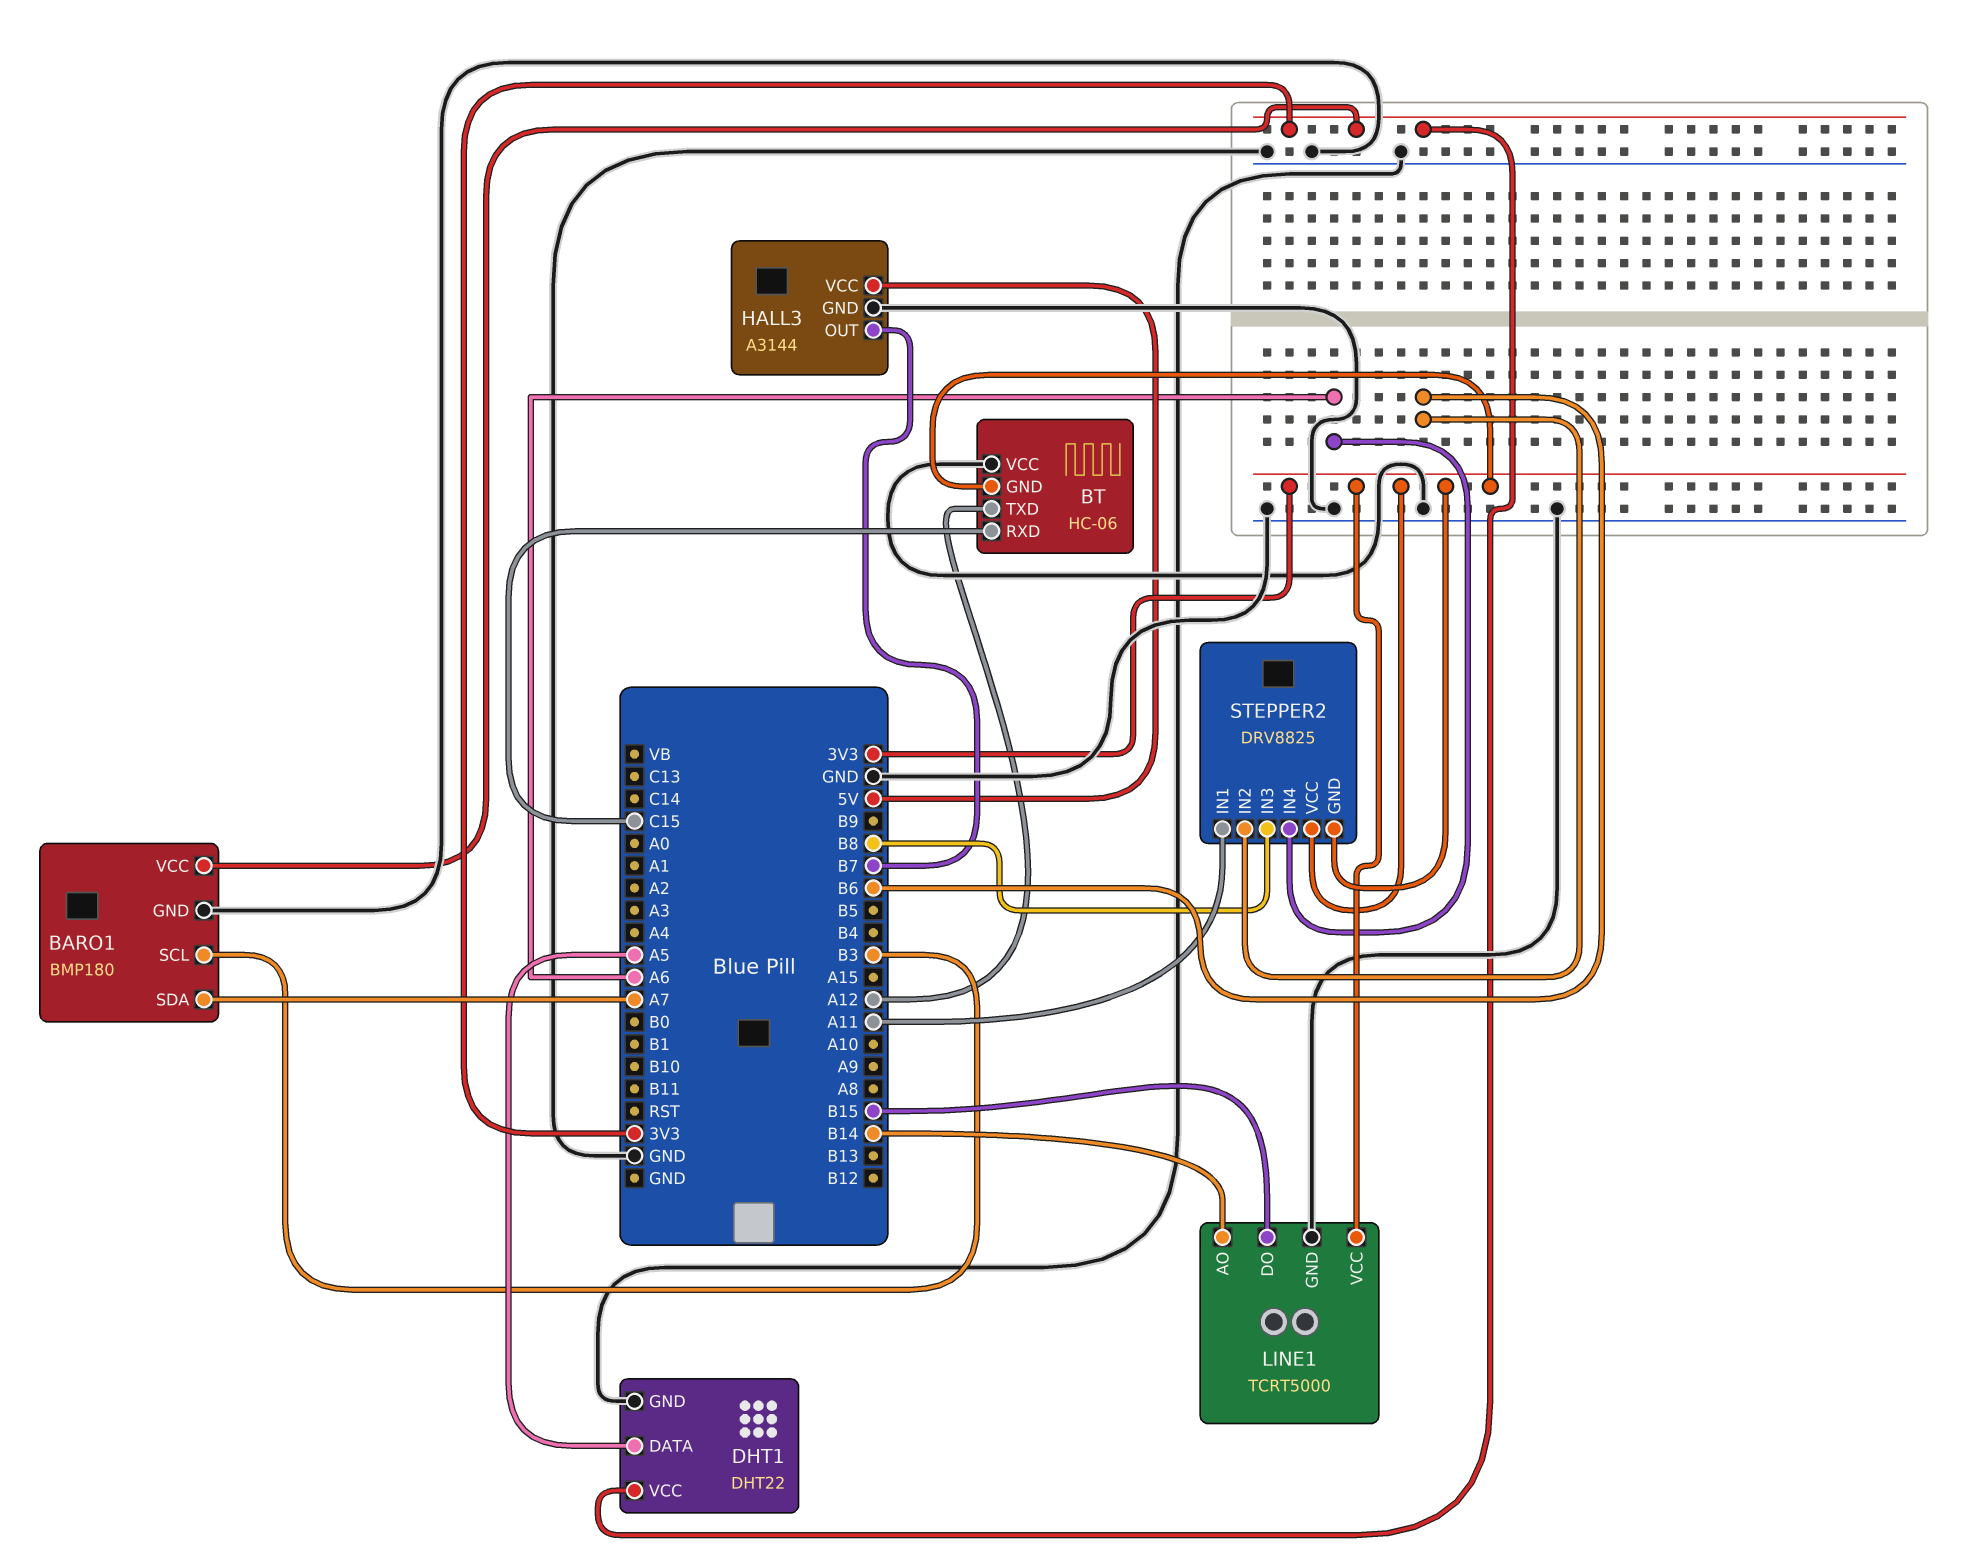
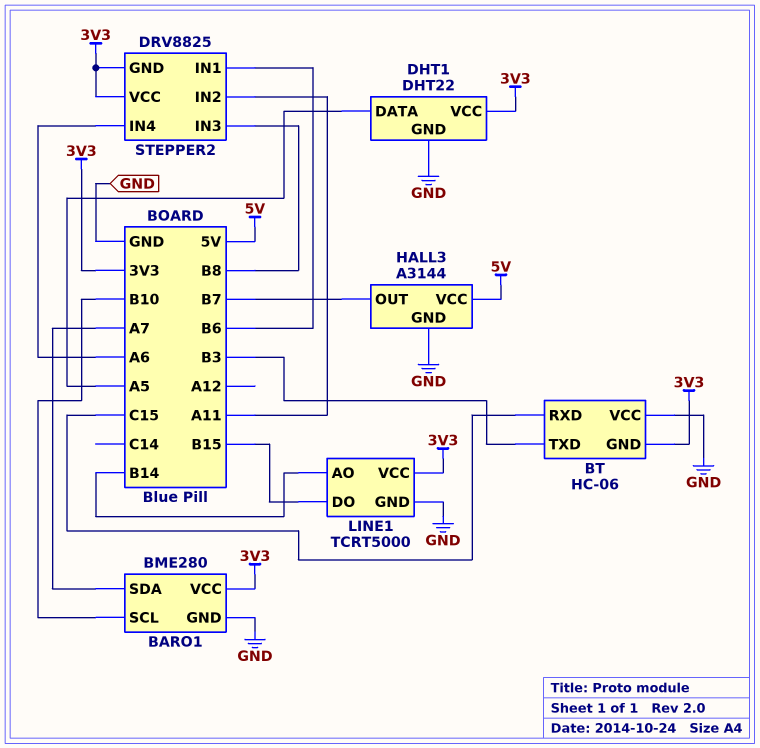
BARO1: BMP180 -> BME280
BARO1 pin SCL: B3 -> B10
BT pin TXD: A12 -> B3
STEPPER2 pin IN1: A11 -> B6
STEPPER2 pin IN2: B6 -> A11

